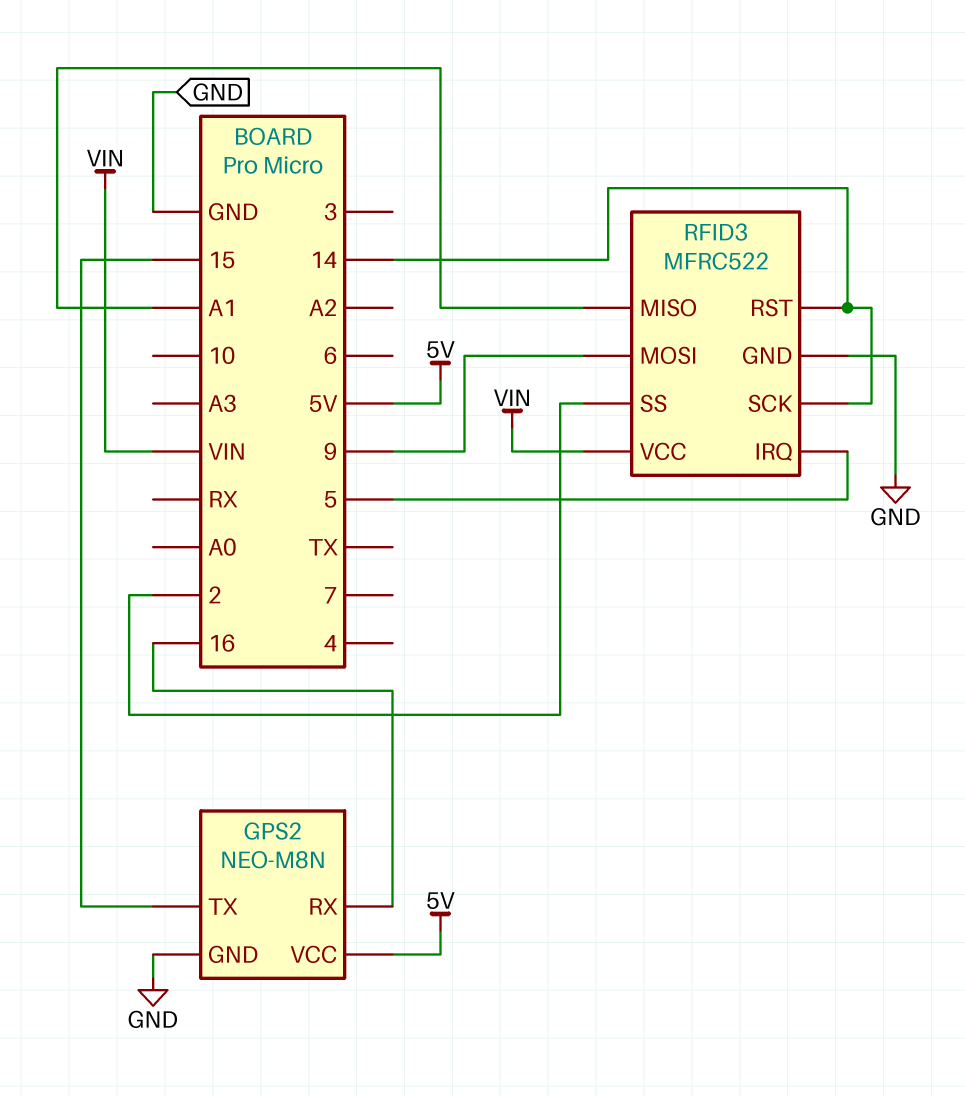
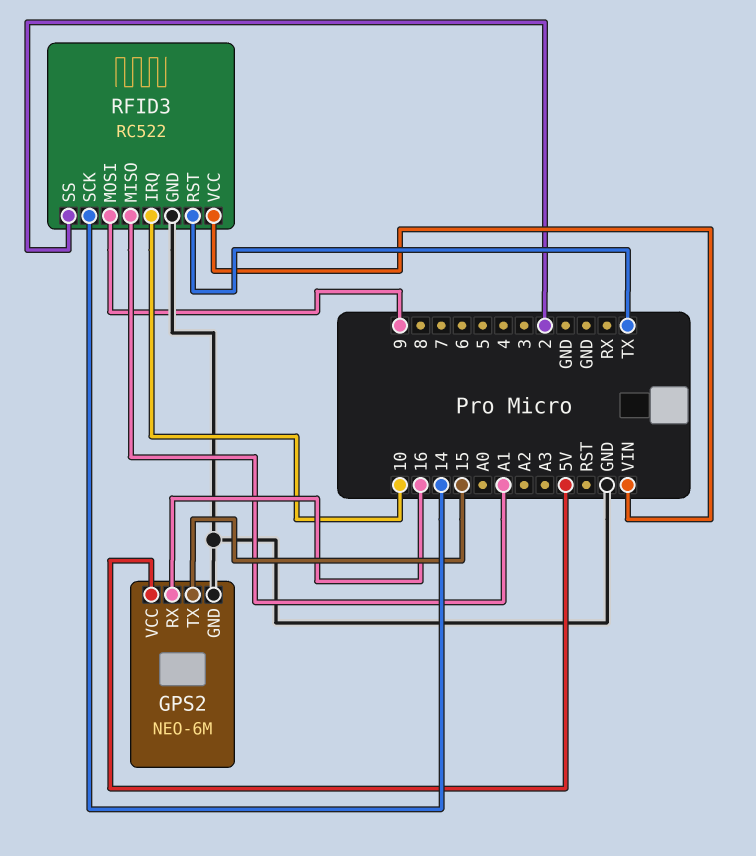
GPS2: NEO-M8N -> NEO-6M
RFID3: MFRC522 -> RC522
RFID3 pin IRQ: 5 -> 10
RFID3 pin RST: 14 -> TX

